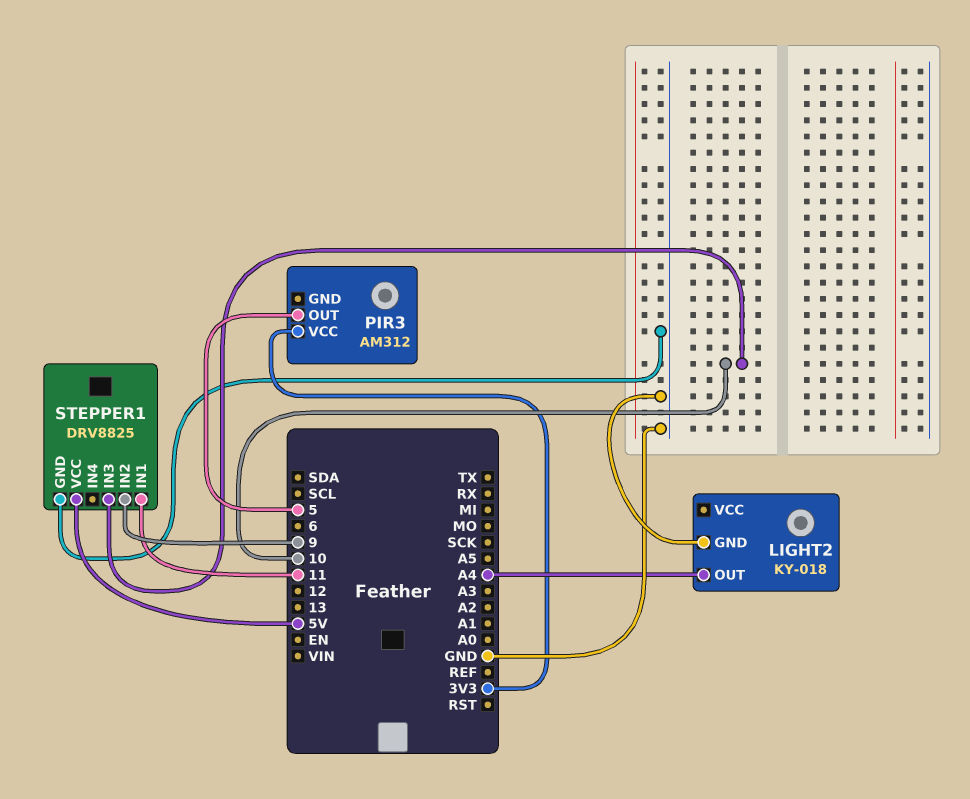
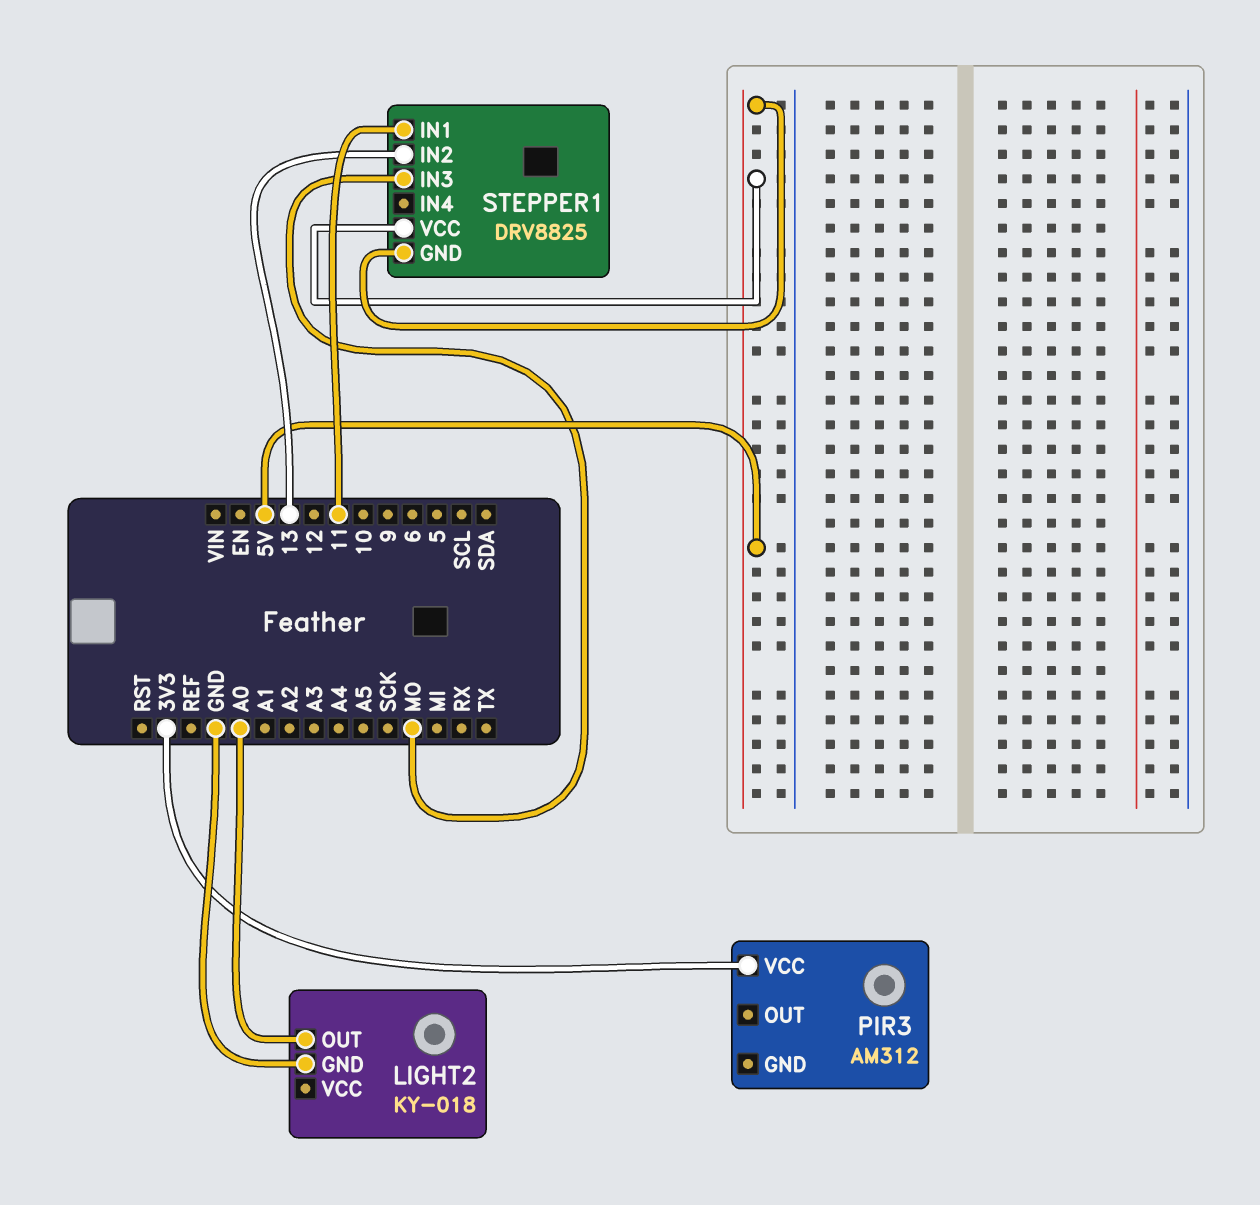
LIGHT2 pin OUT: A4 -> A0
PIR3 pin OUT: 5 -> none
STEPPER1 pin GND: GND -> 5V
STEPPER1 pin IN2: 9 -> 13
STEPPER1 pin IN3: 10 -> MO

